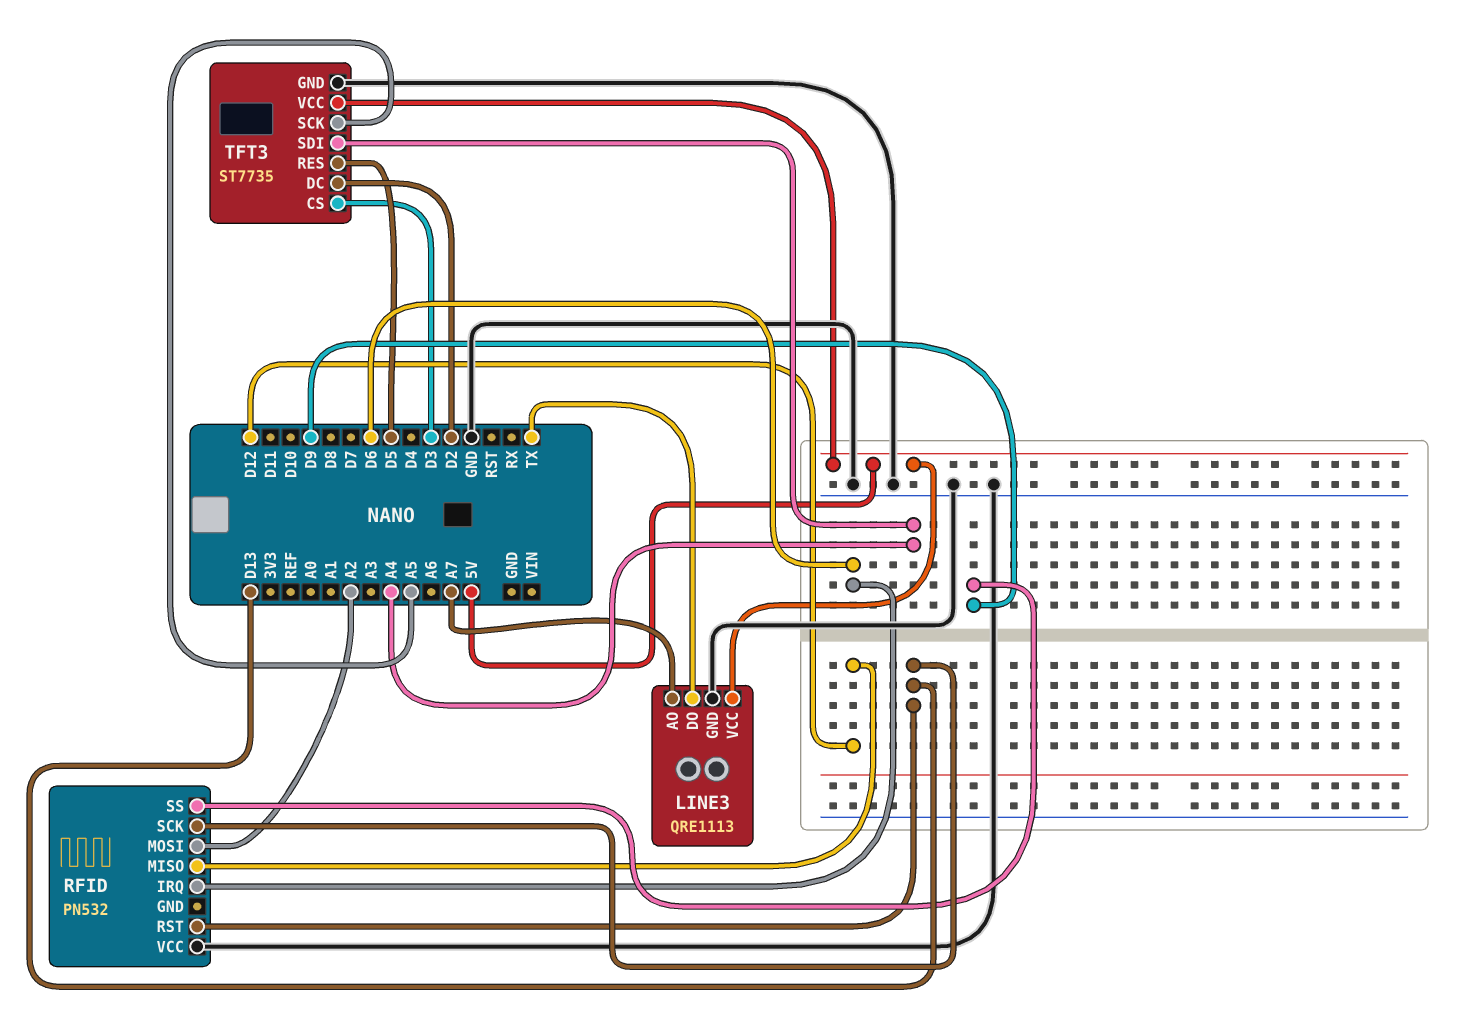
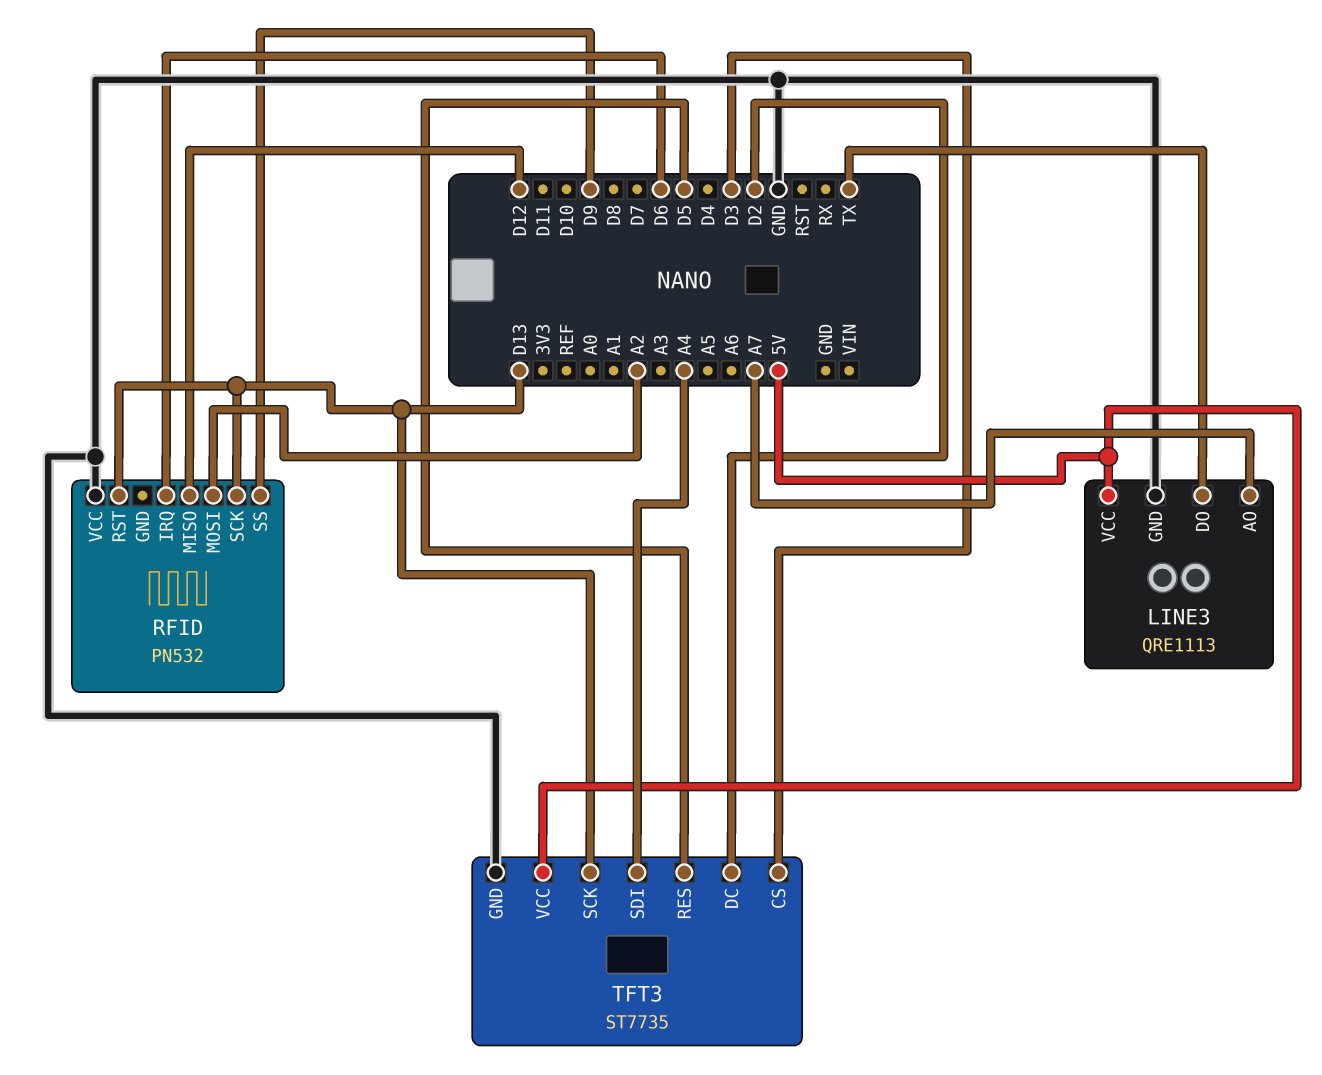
TFT3 pin SCK: A5 -> D13

